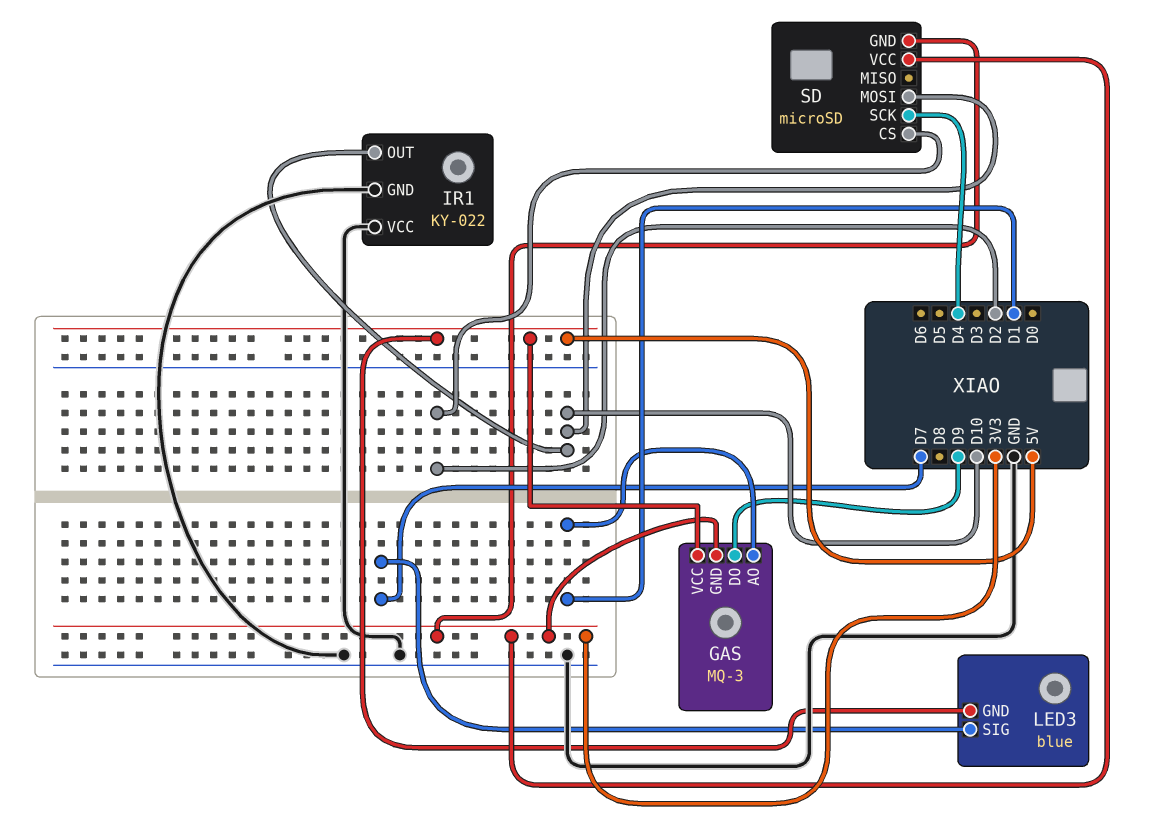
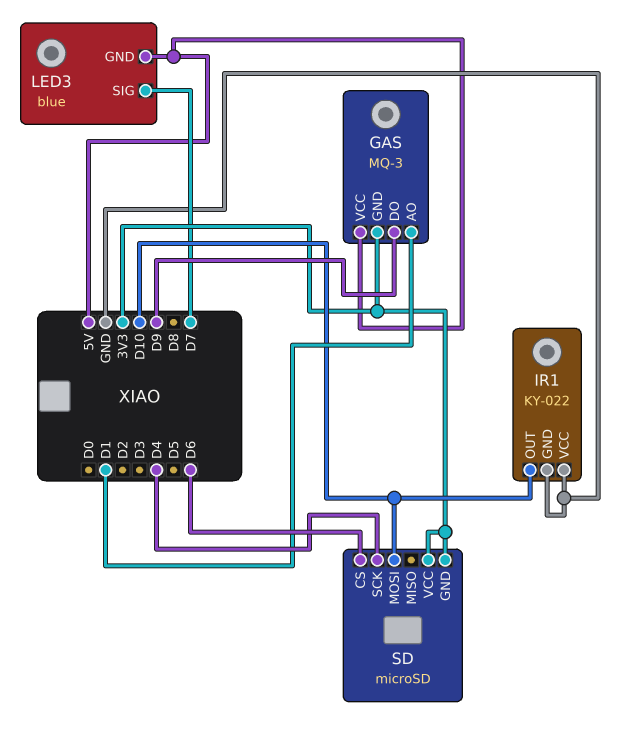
SD pin CS: D2 -> D6

